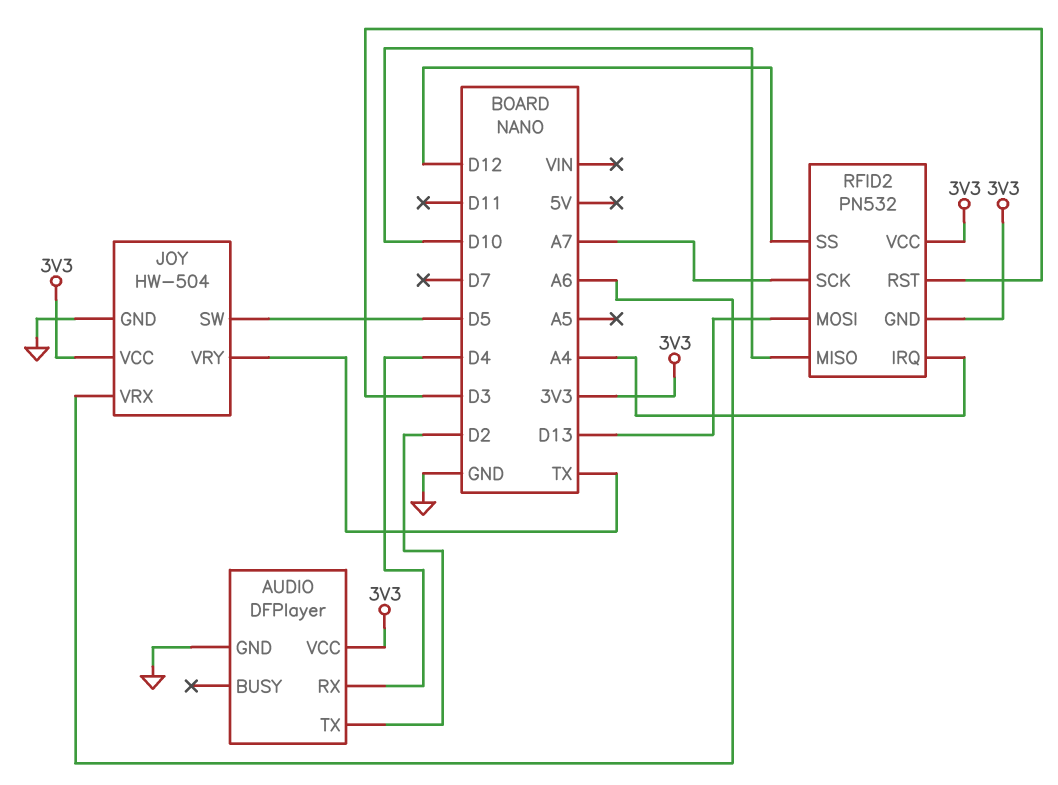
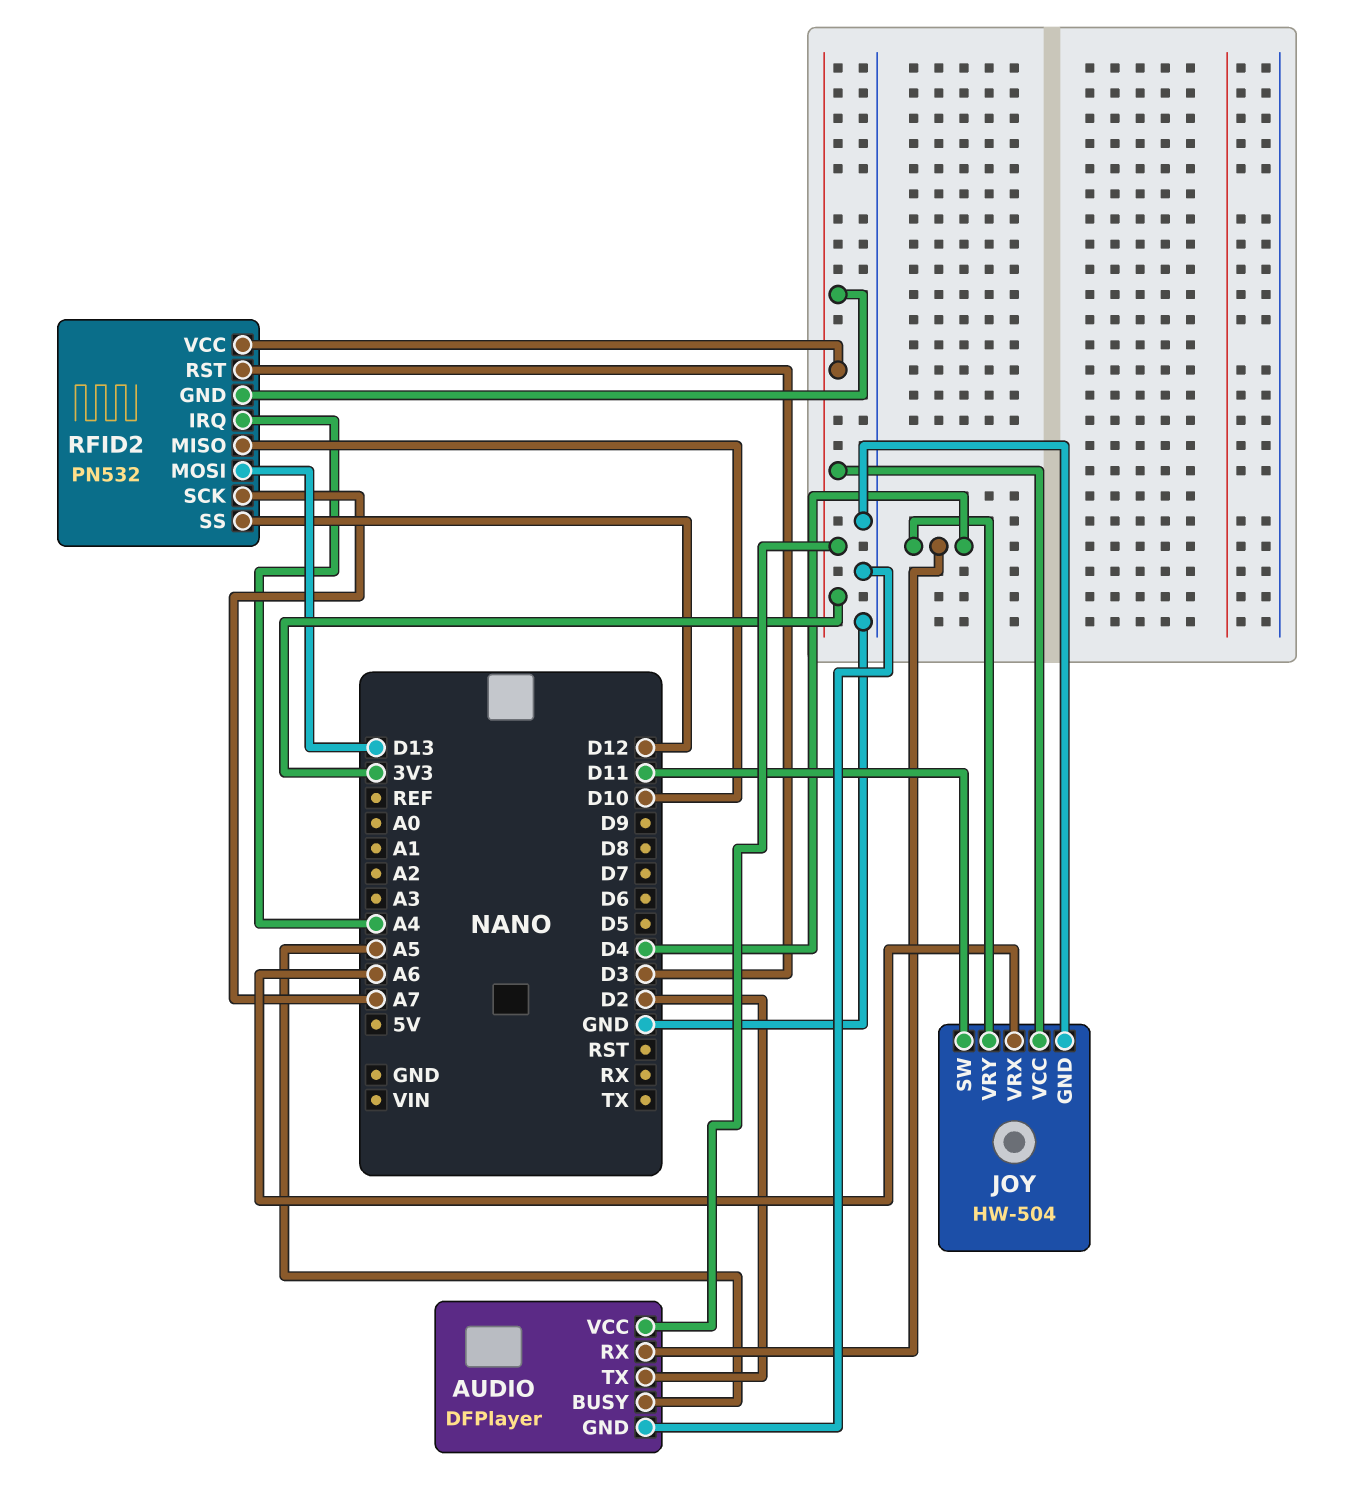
AUDIO pin BUSY: none -> A5
JOY pin SW: D5 -> D11
JOY pin VRY: TX -> D4

